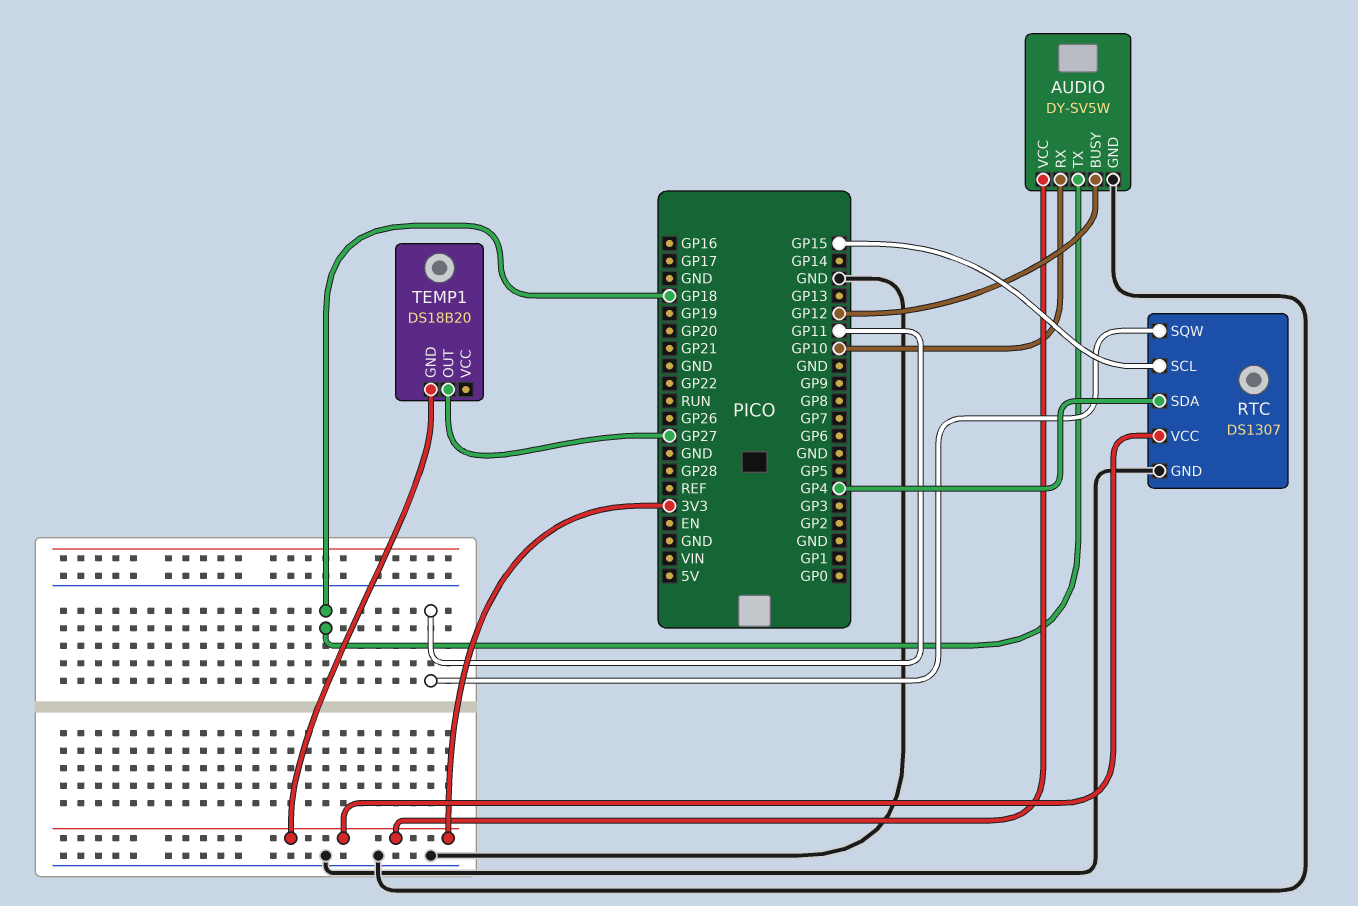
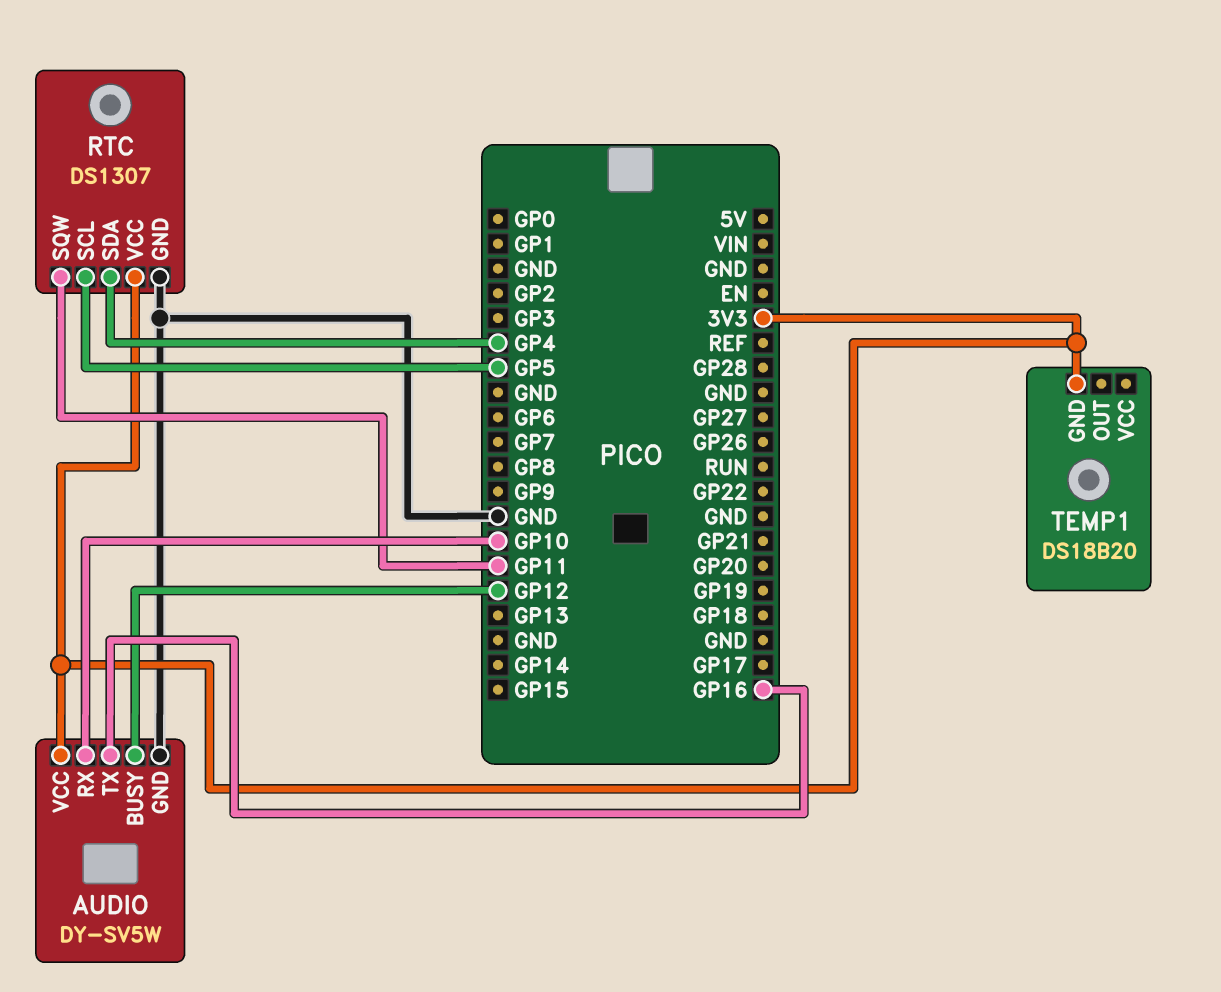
AUDIO pin TX: GP18 -> GP16
RTC pin SCL: GP15 -> GP5
TEMP1 pin OUT: GP27 -> none

